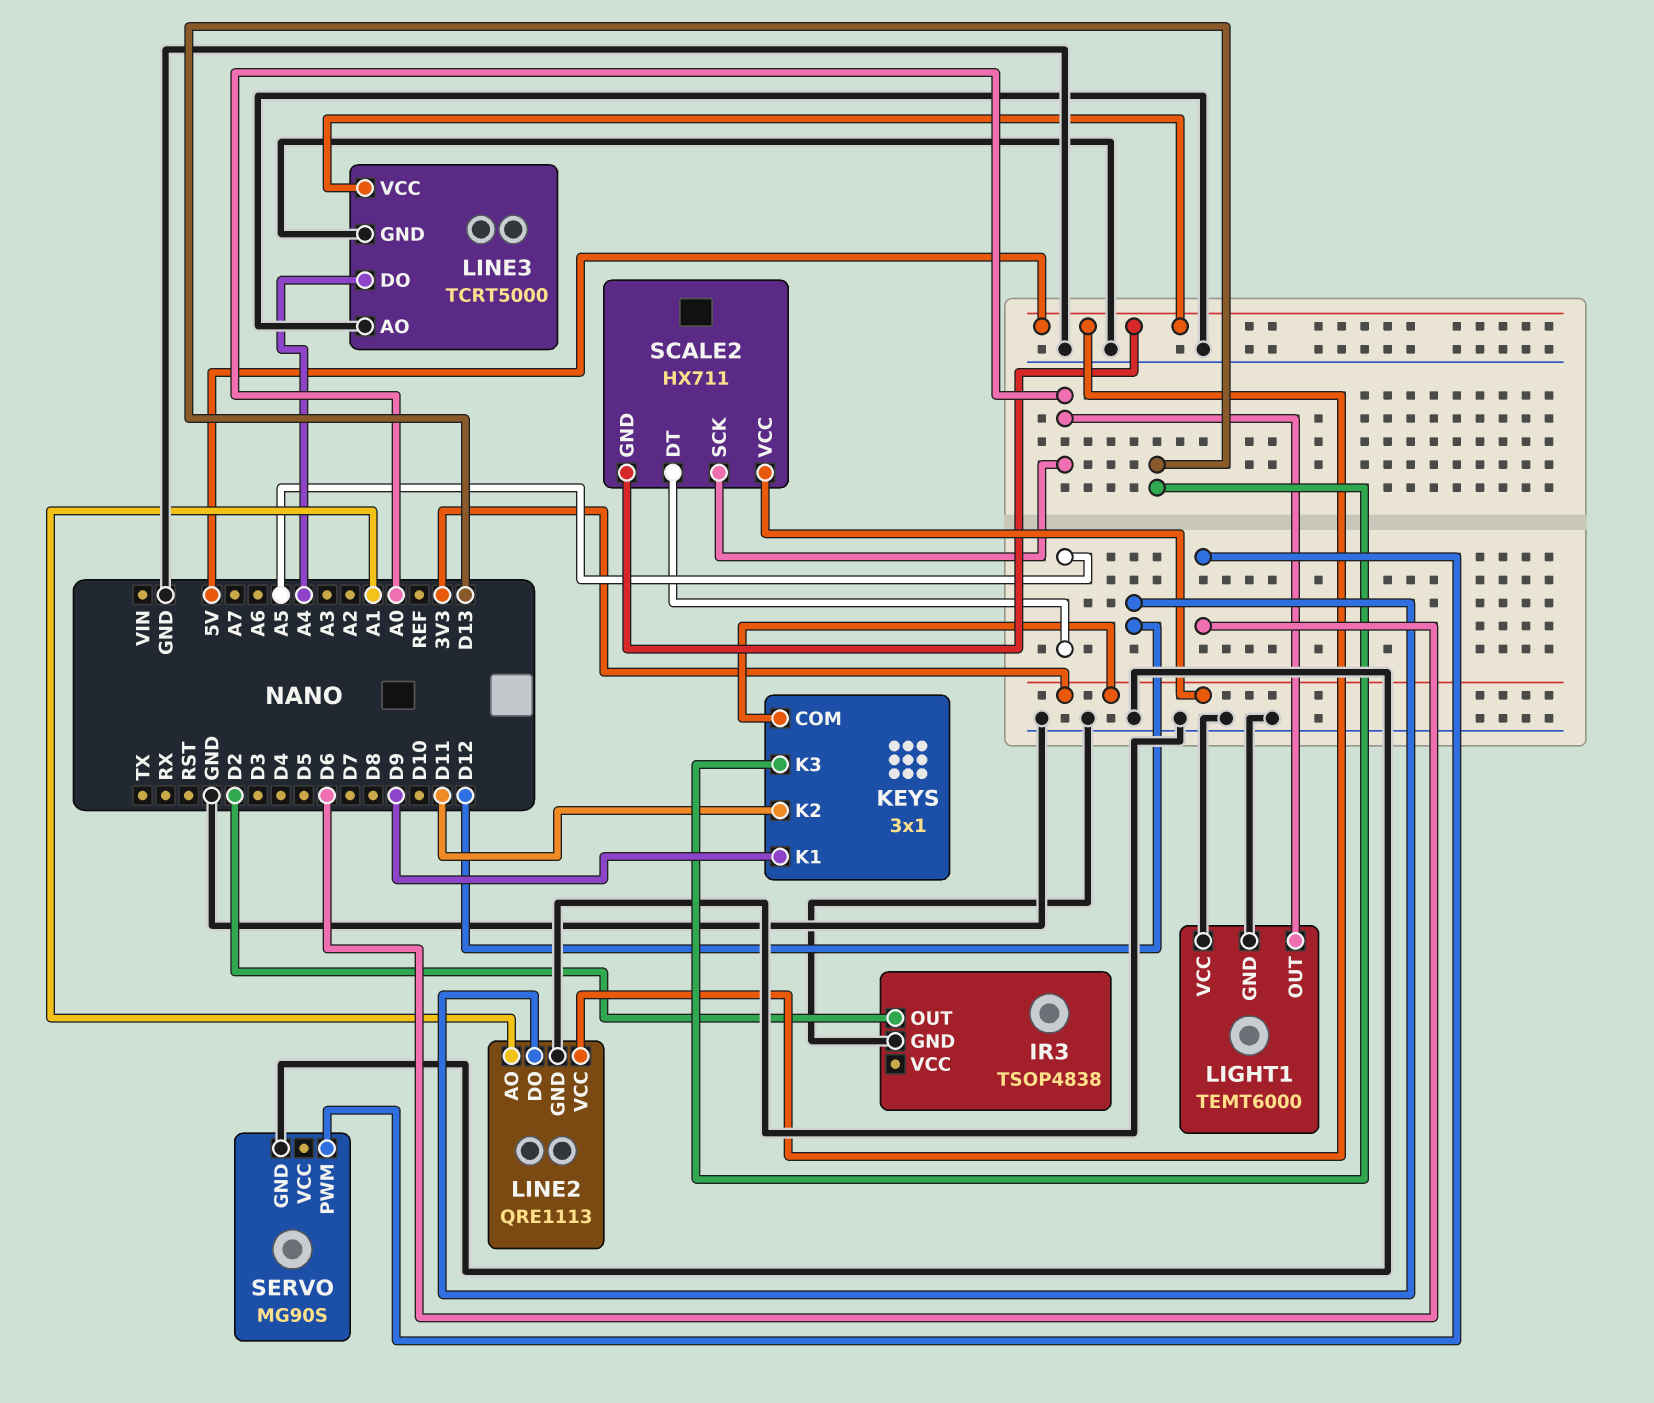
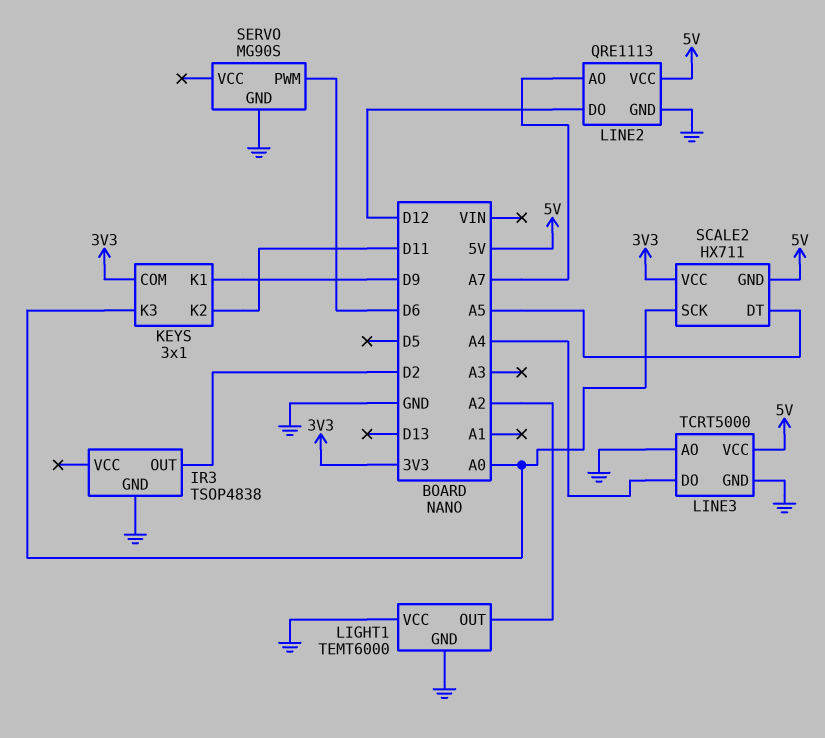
KEYS pin K3: D13 -> A0
LIGHT1 pin OUT: A0 -> A2
LINE2 pin AO: A1 -> A7

